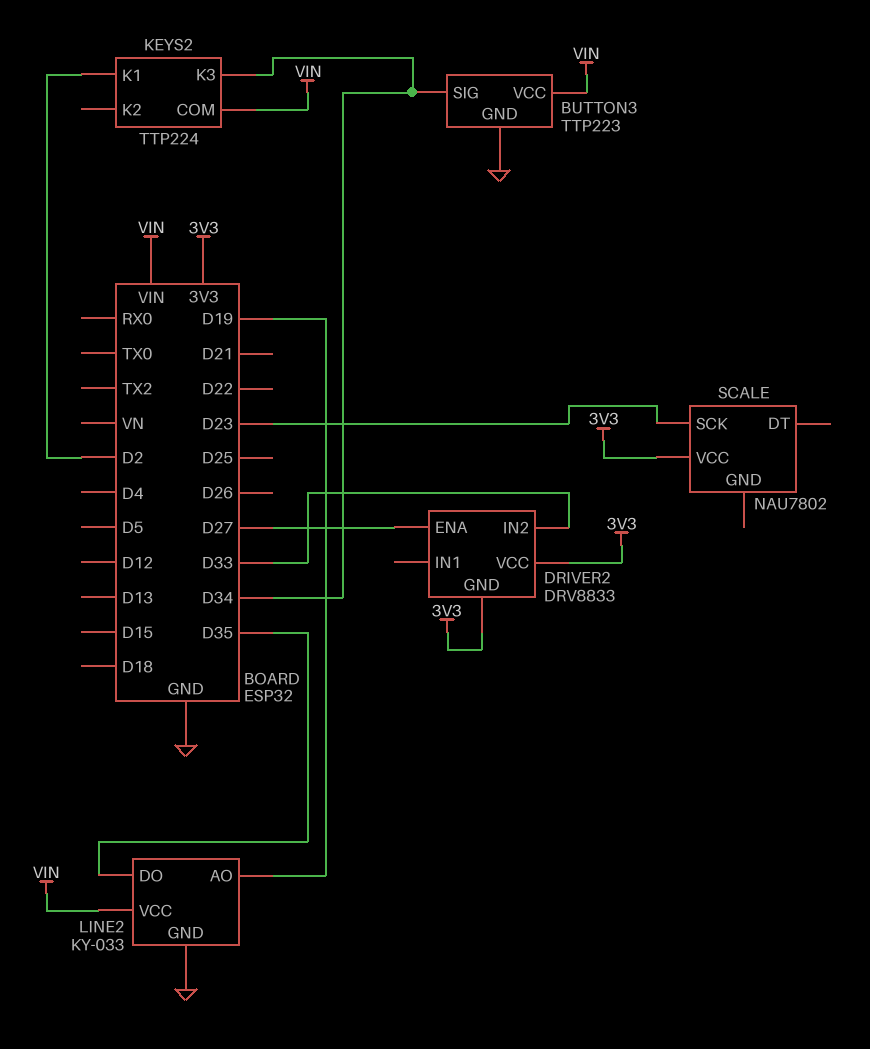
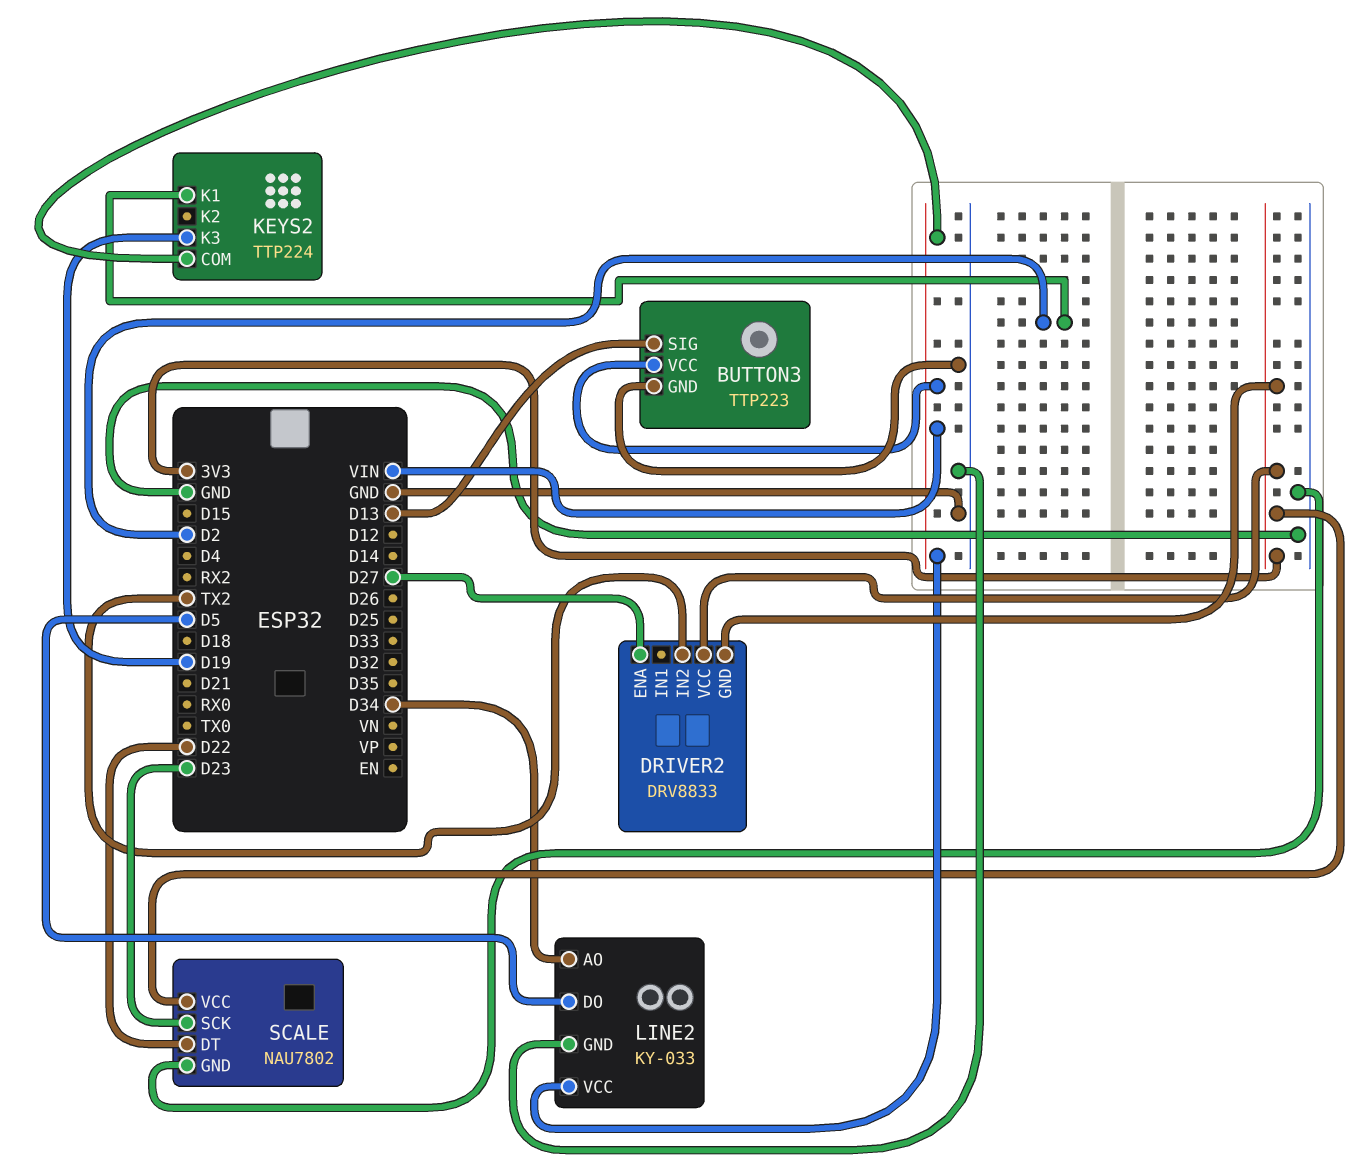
BUTTON3 pin SIG: D34 -> D13
DRIVER2 pin IN2: D33 -> TX2
KEYS2 pin K3: D34 -> D19
LINE2 pin AO: D19 -> D34
LINE2 pin DO: D35 -> D5
SCALE pin DT: none -> D22
SCALE pin GND: none -> GND

